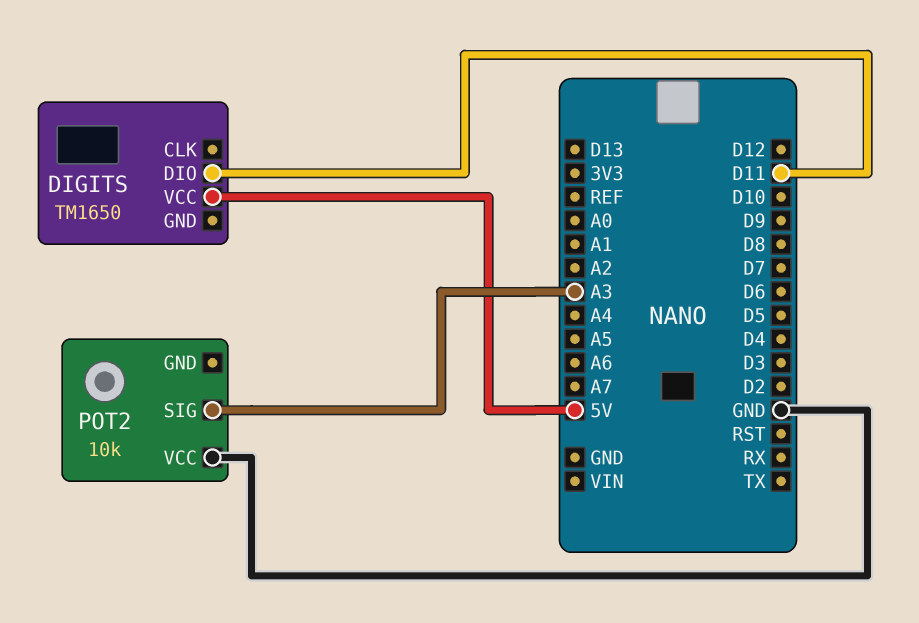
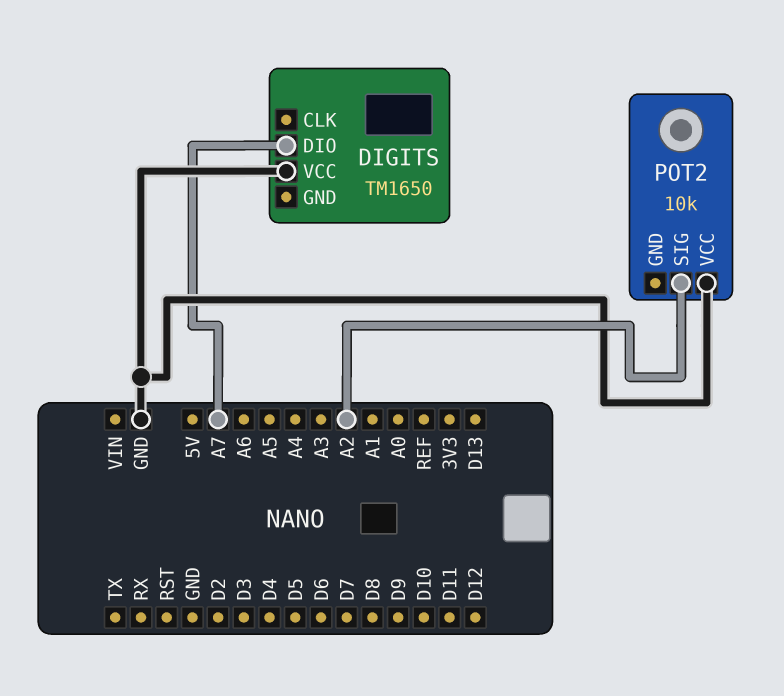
DIGITS pin DIO: D11 -> A7
DIGITS pin VCC: 5V -> GND
POT2 pin SIG: A3 -> A2

